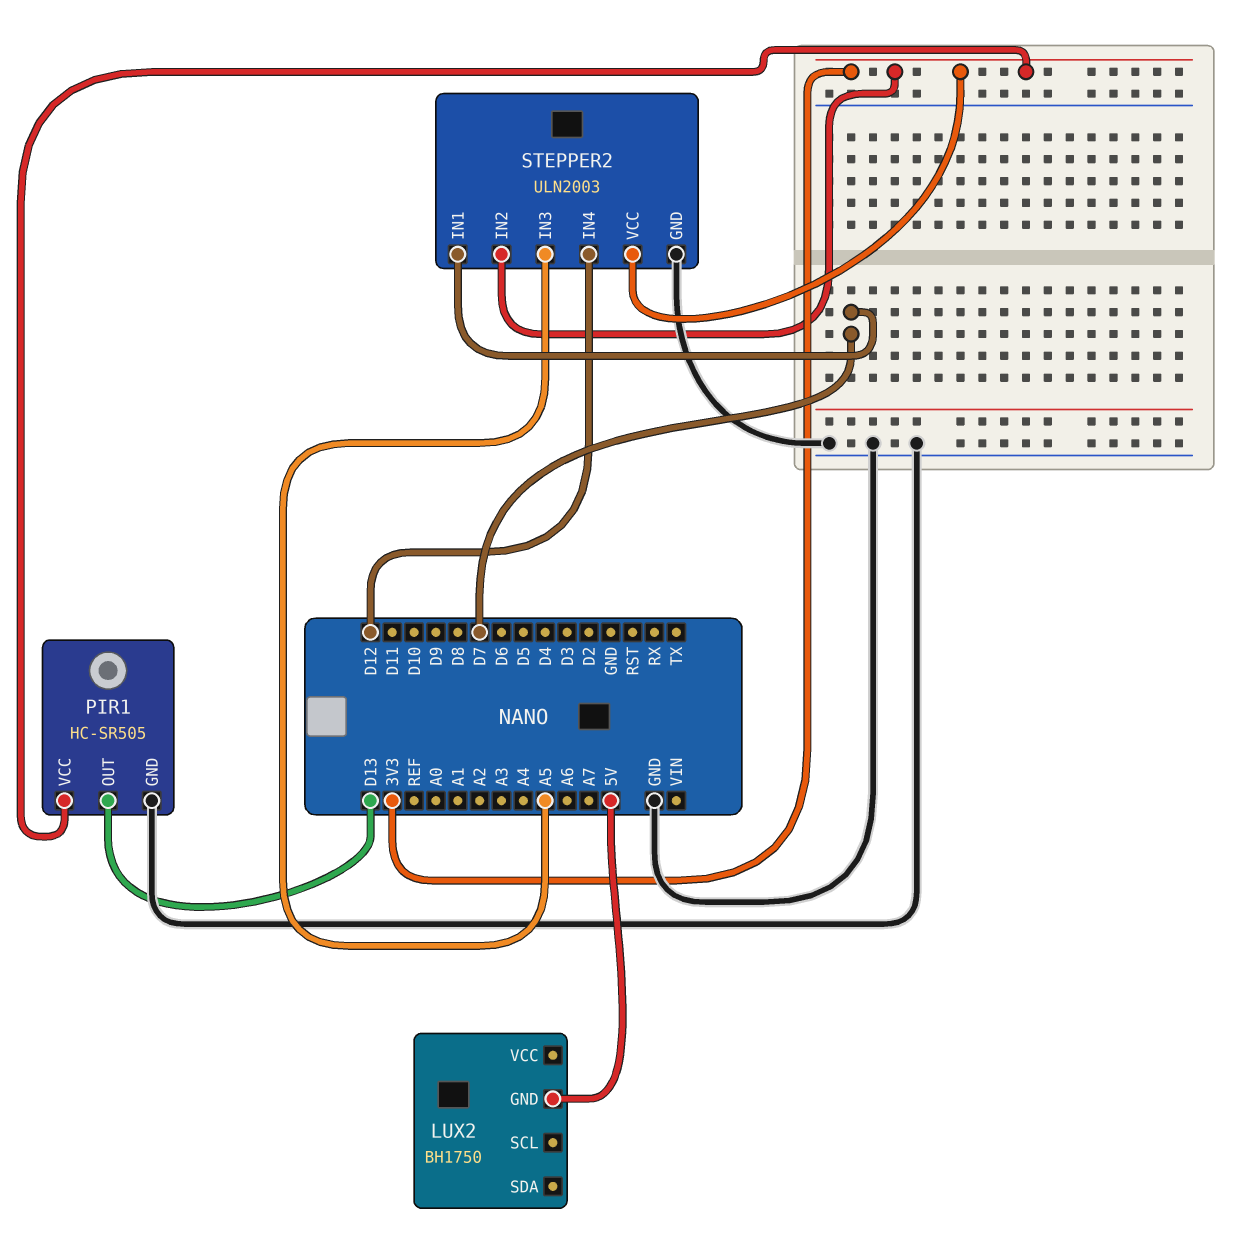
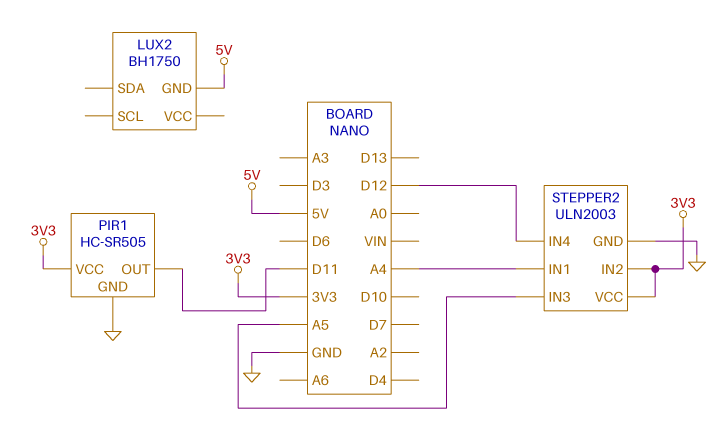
PIR1 pin OUT: D13 -> D11
STEPPER2 pin IN1: D7 -> A4

